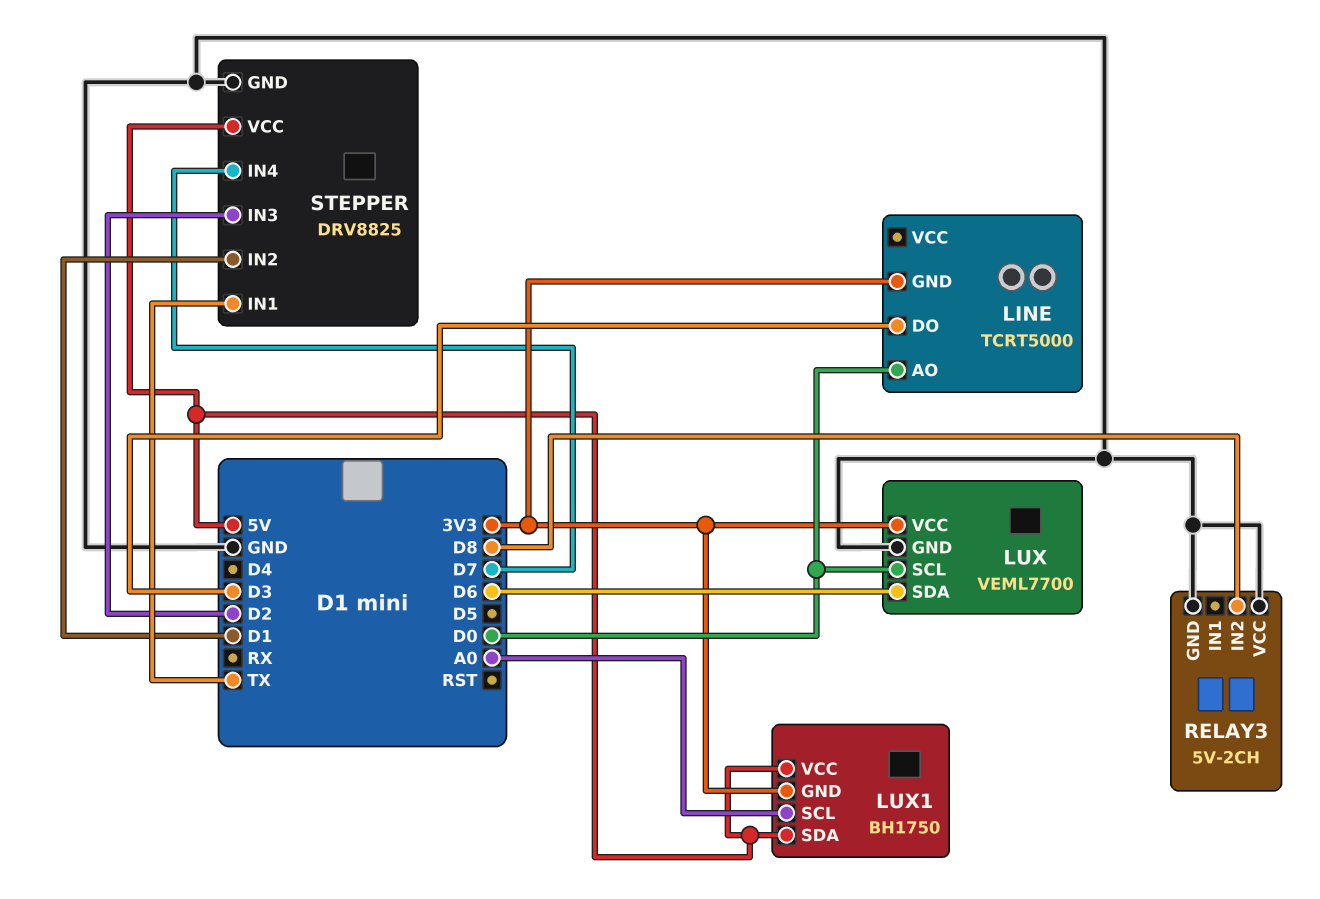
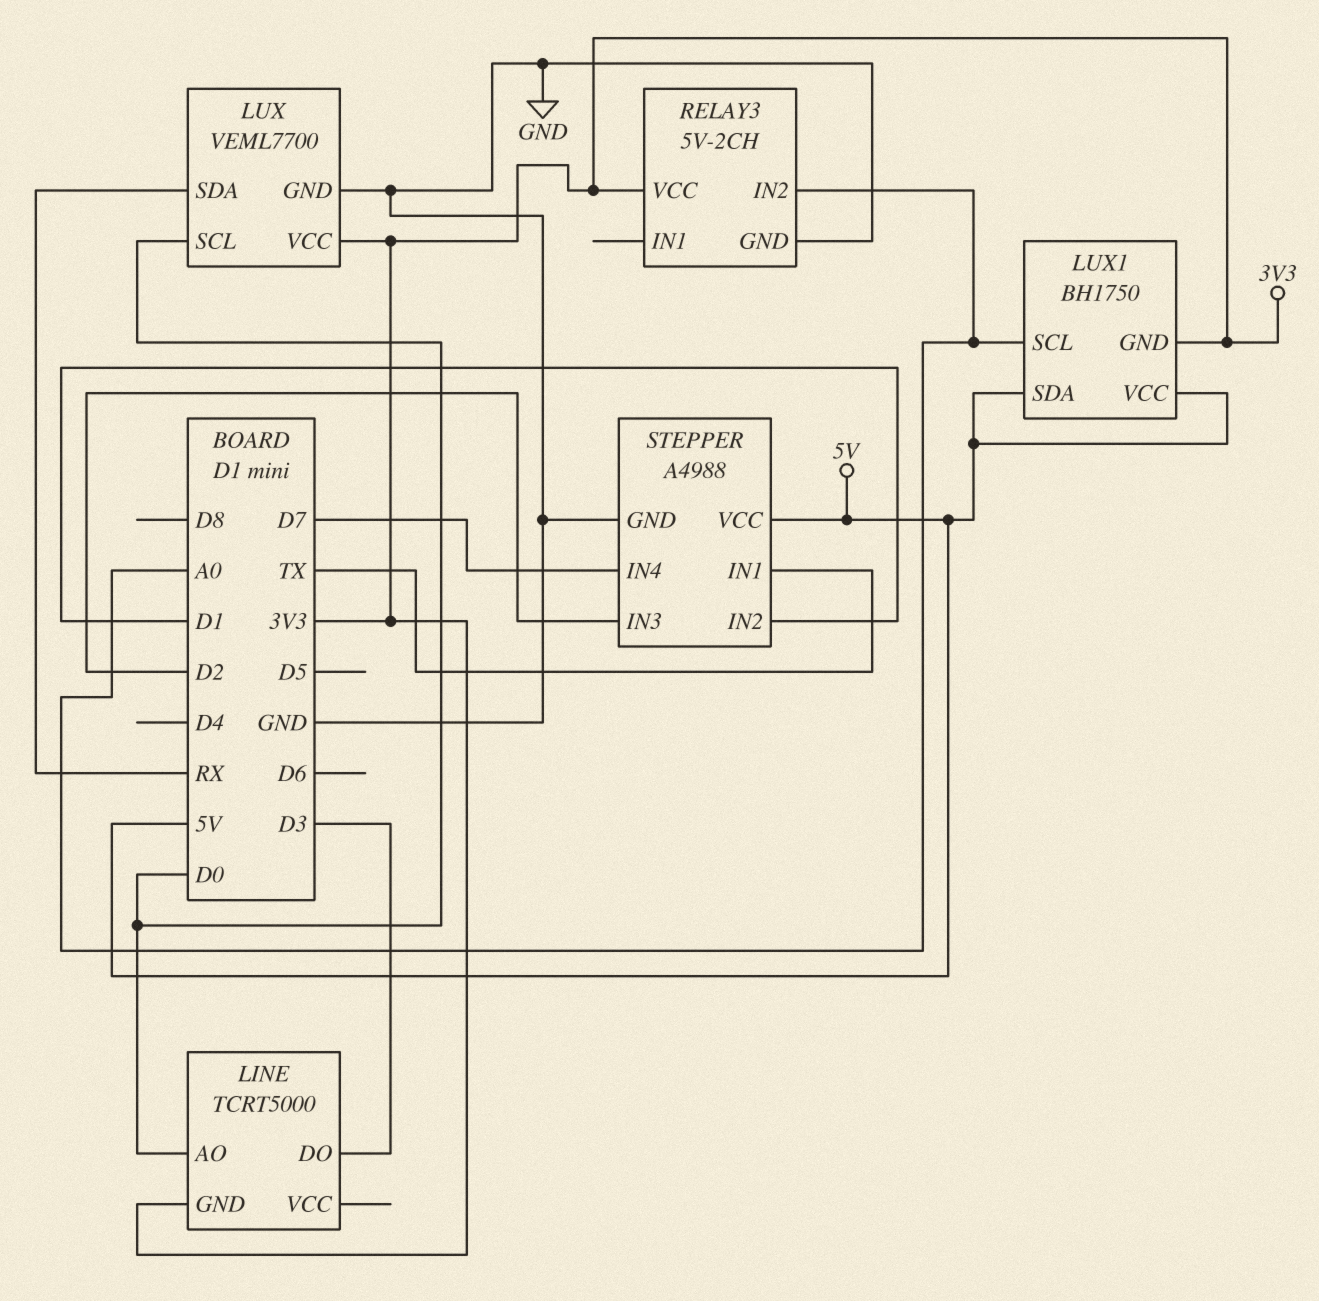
LUX pin SDA: D6 -> RX
RELAY3 pin IN2: D8 -> A0
RELAY3 pin VCC: GND -> 3V3
STEPPER: DRV8825 -> A4988

